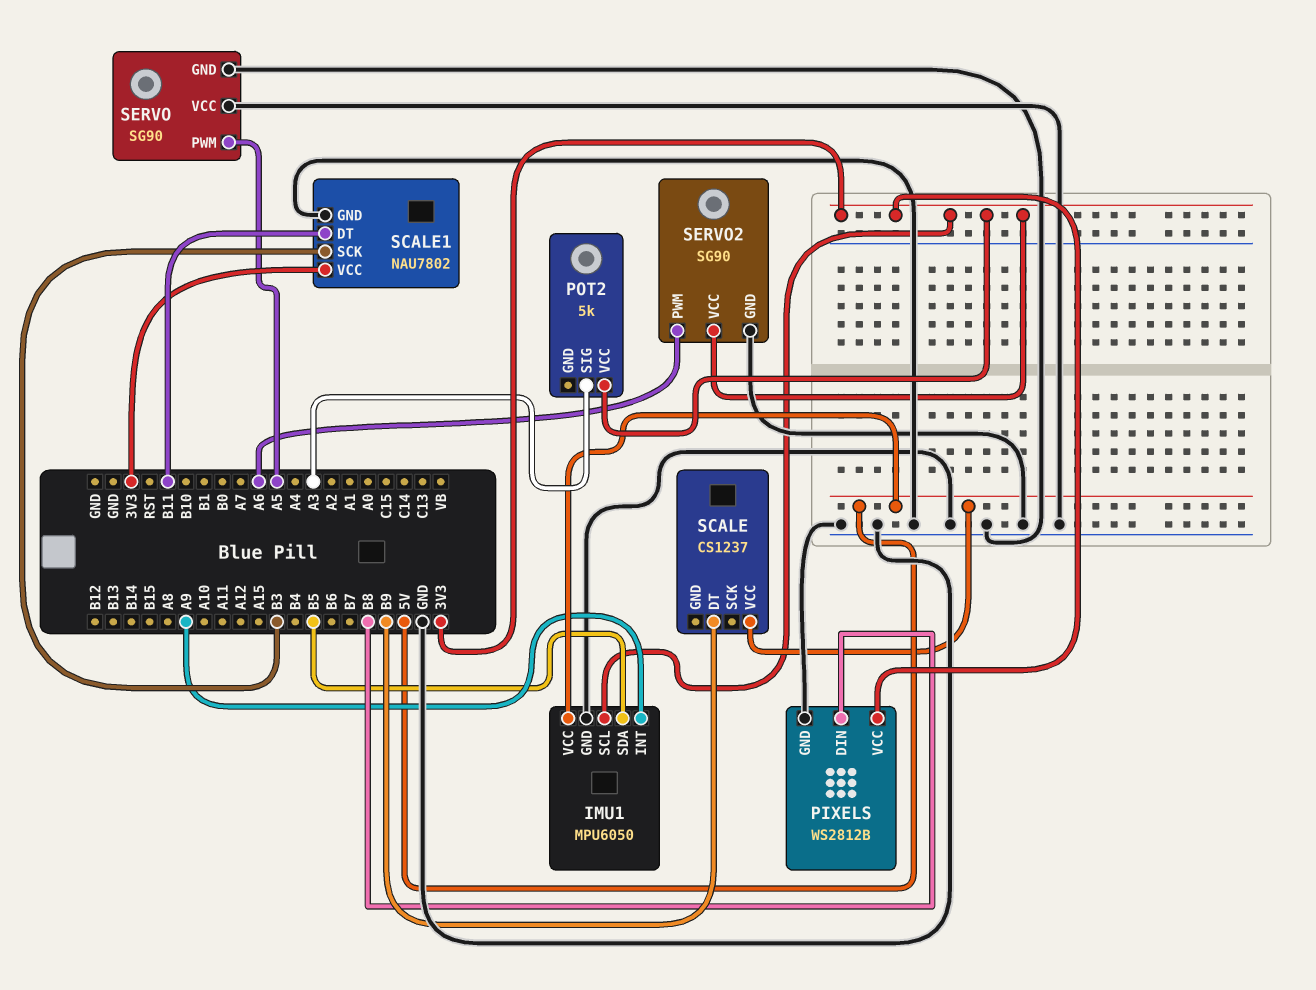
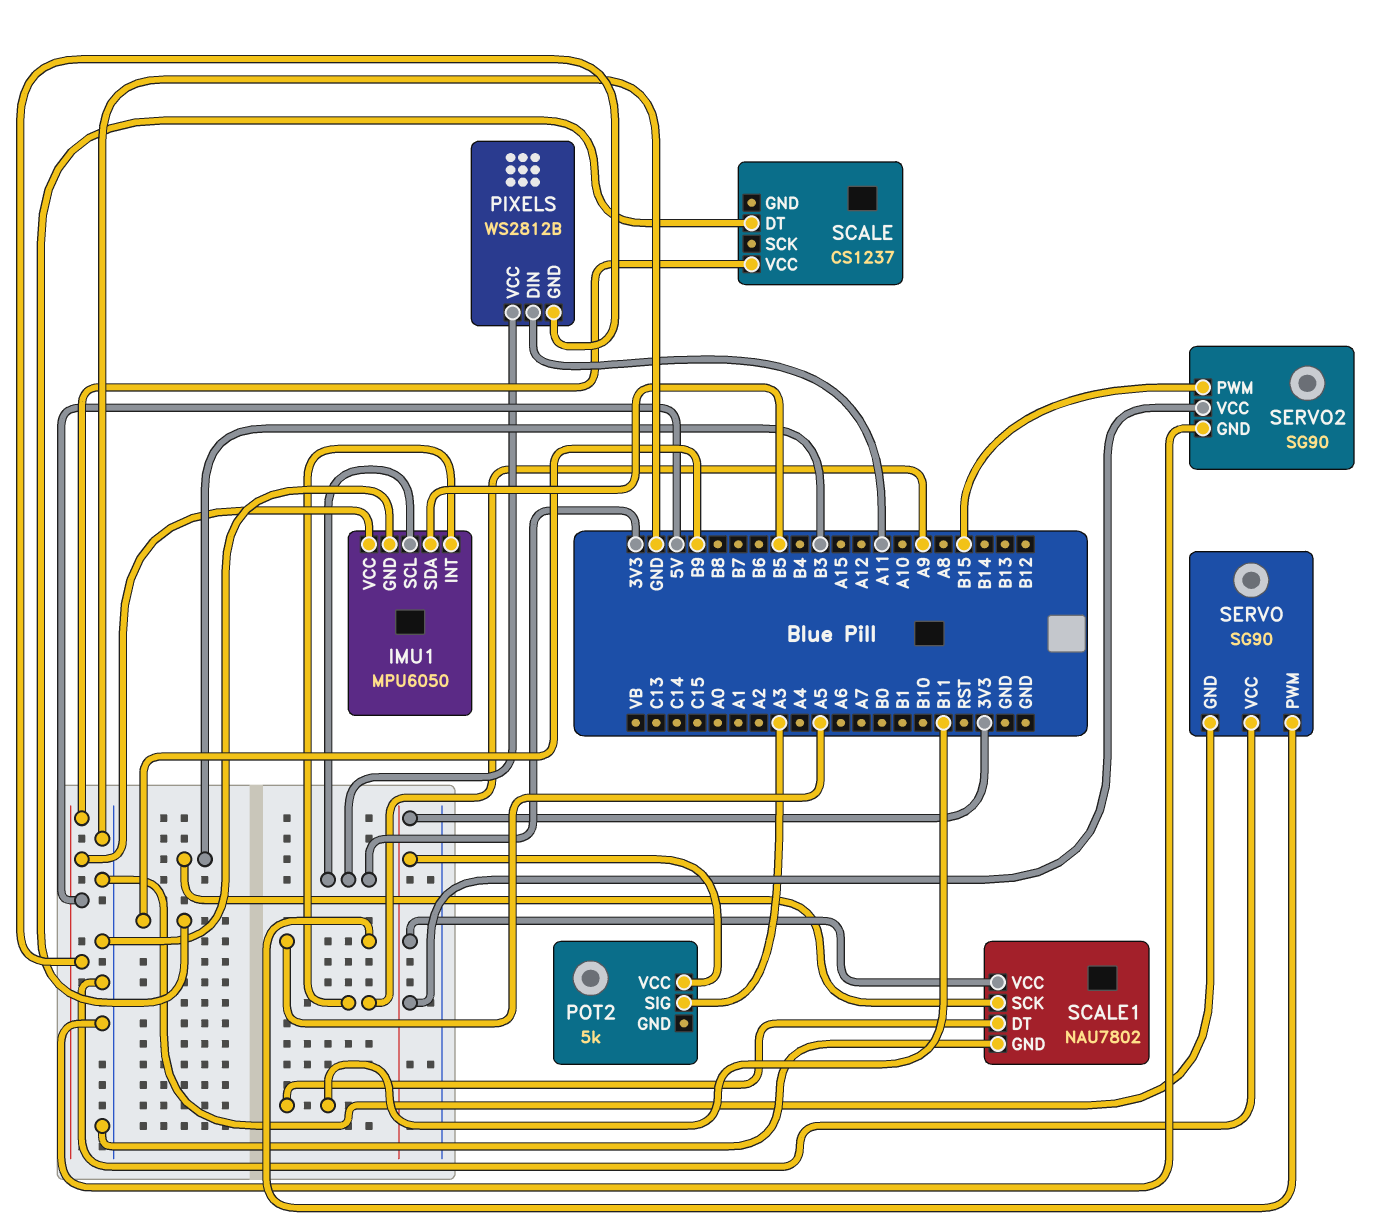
PIXELS pin DIN: B8 -> A11
PIXELS pin GND: GND -> 5V
SERVO2 pin PWM: A6 -> B15

